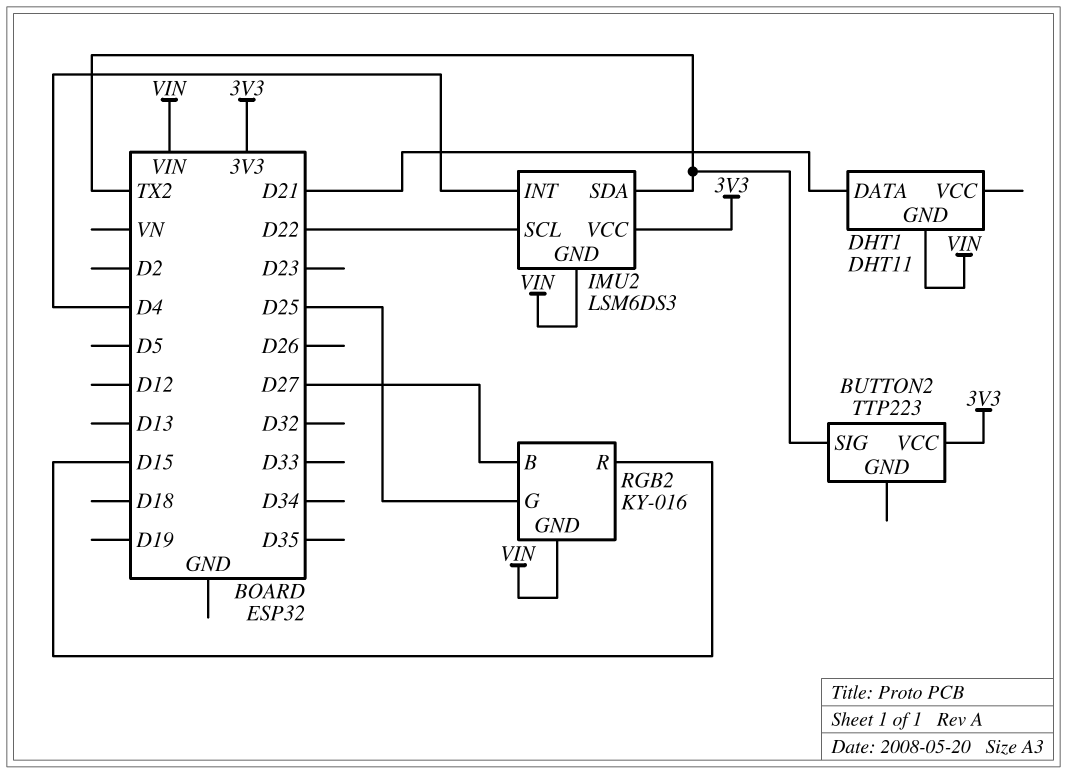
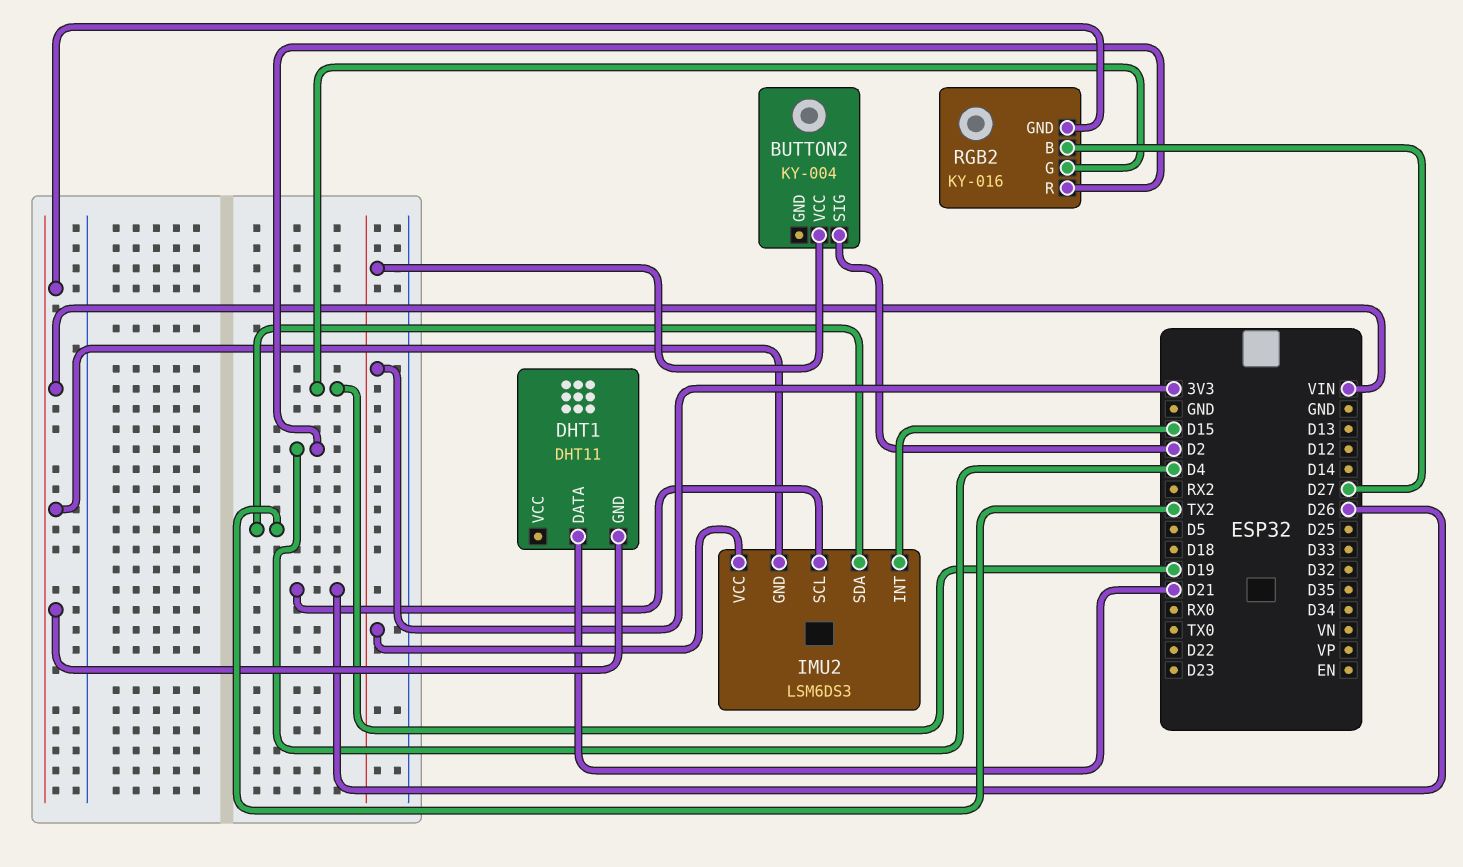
BUTTON2: TTP223 -> KY-004
BUTTON2 pin SIG: TX2 -> D2
IMU2 pin INT: D4 -> D15
IMU2 pin SCL: D22 -> D26
RGB2 pin G: D25 -> D19
RGB2 pin R: D15 -> D4

